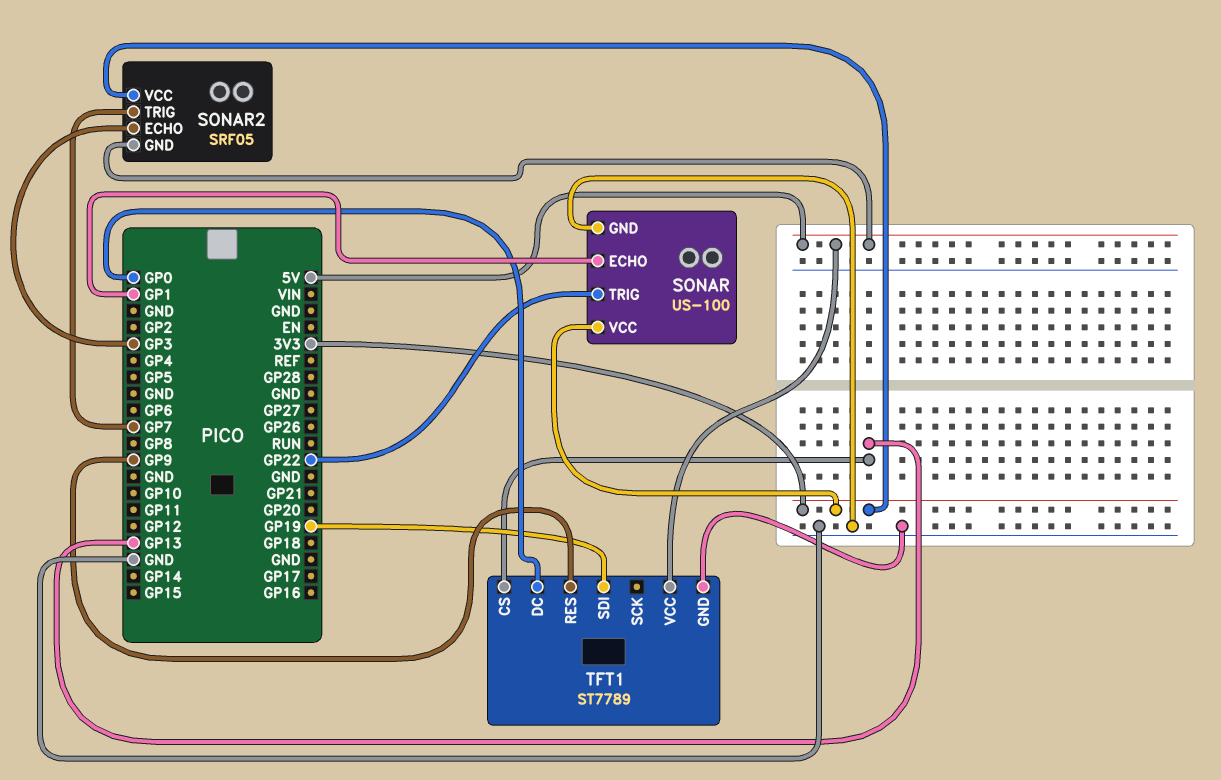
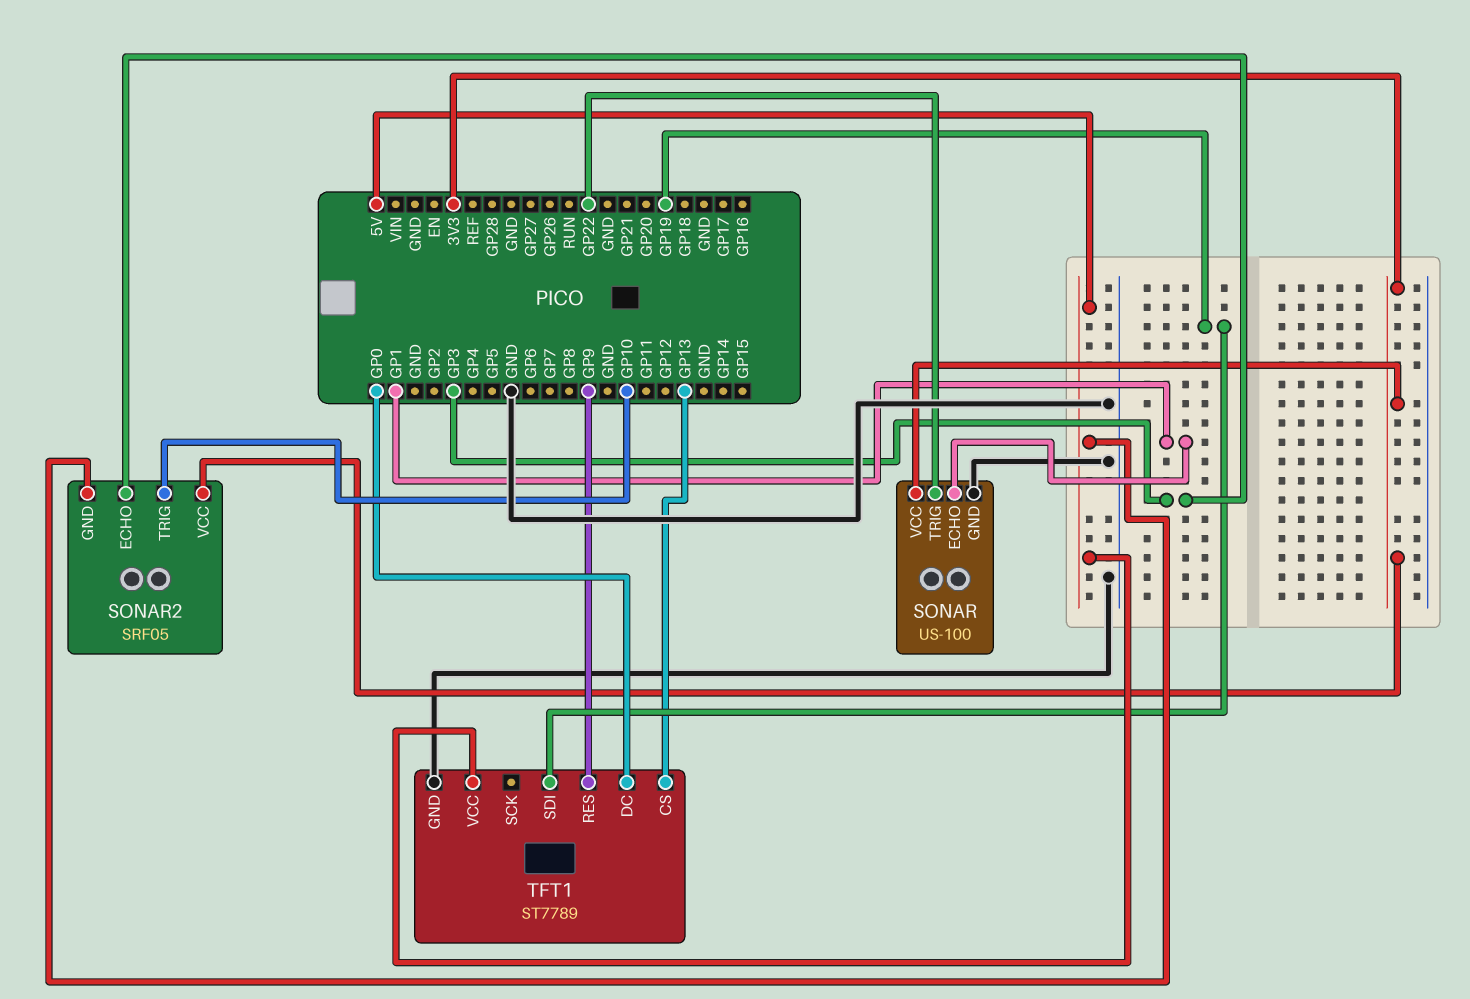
SONAR2 pin TRIG: GP7 -> GP10

